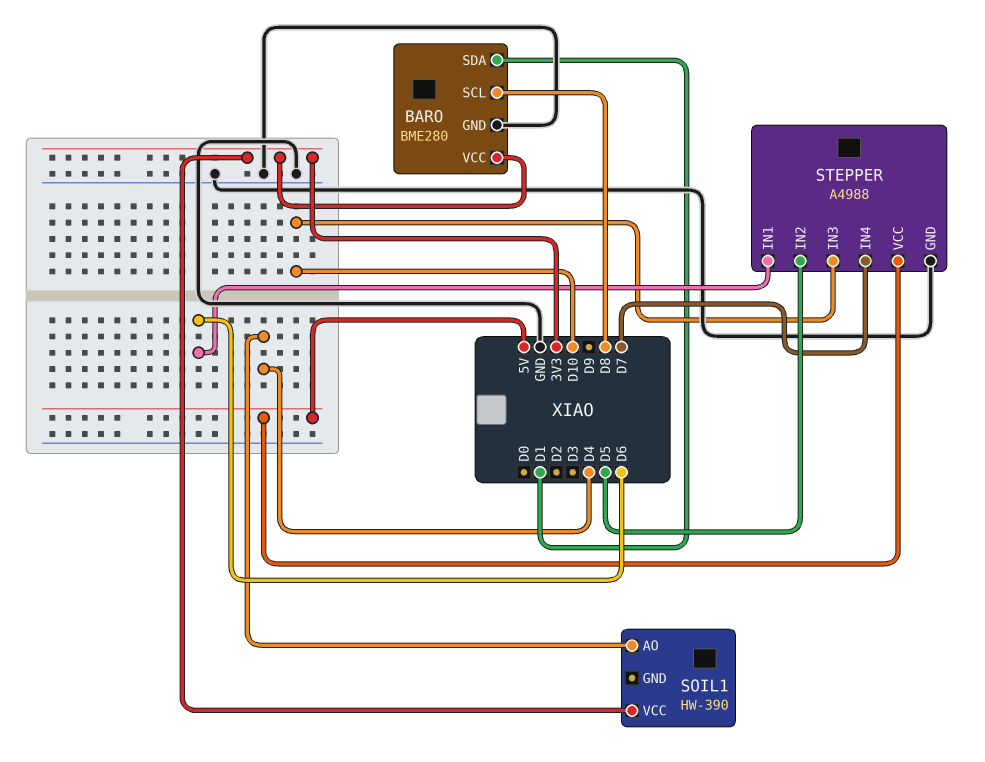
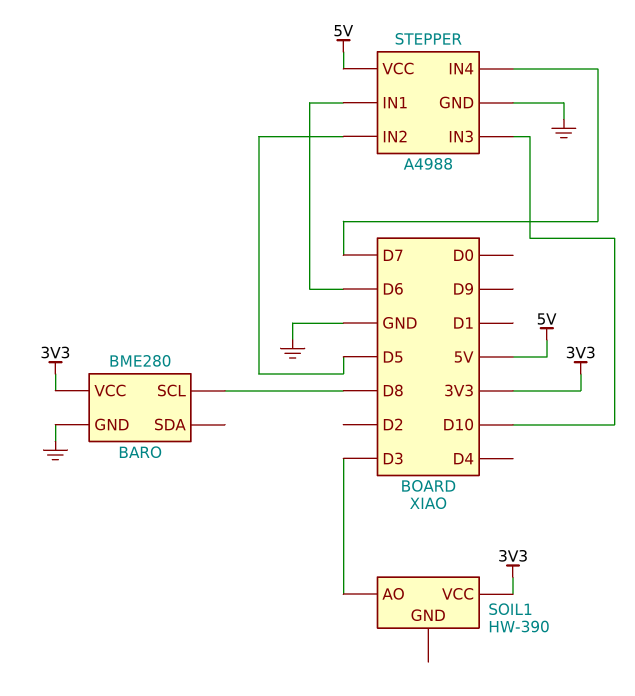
BARO pin SDA: D1 -> none
SOIL1 pin AO: D4 -> D3

